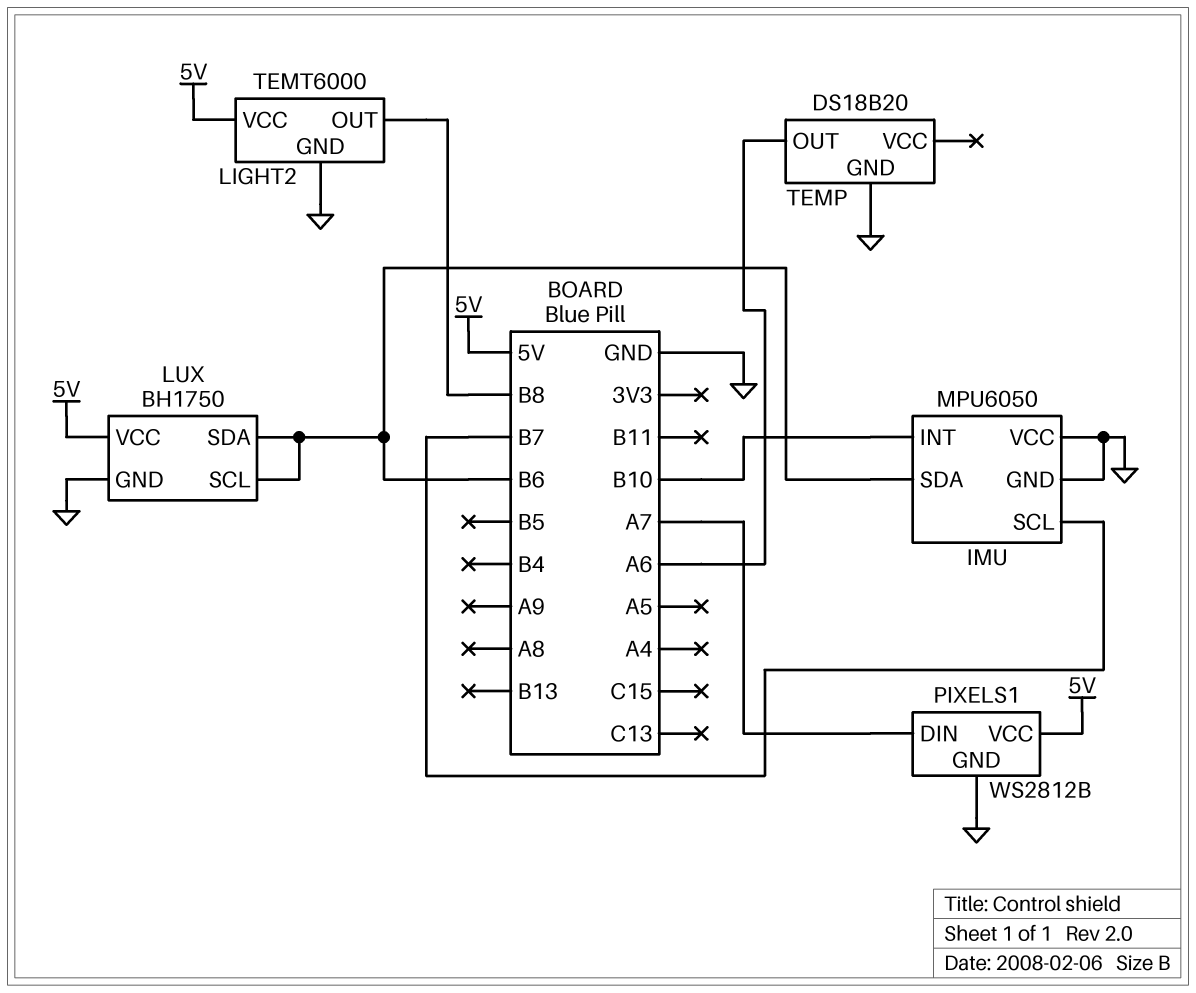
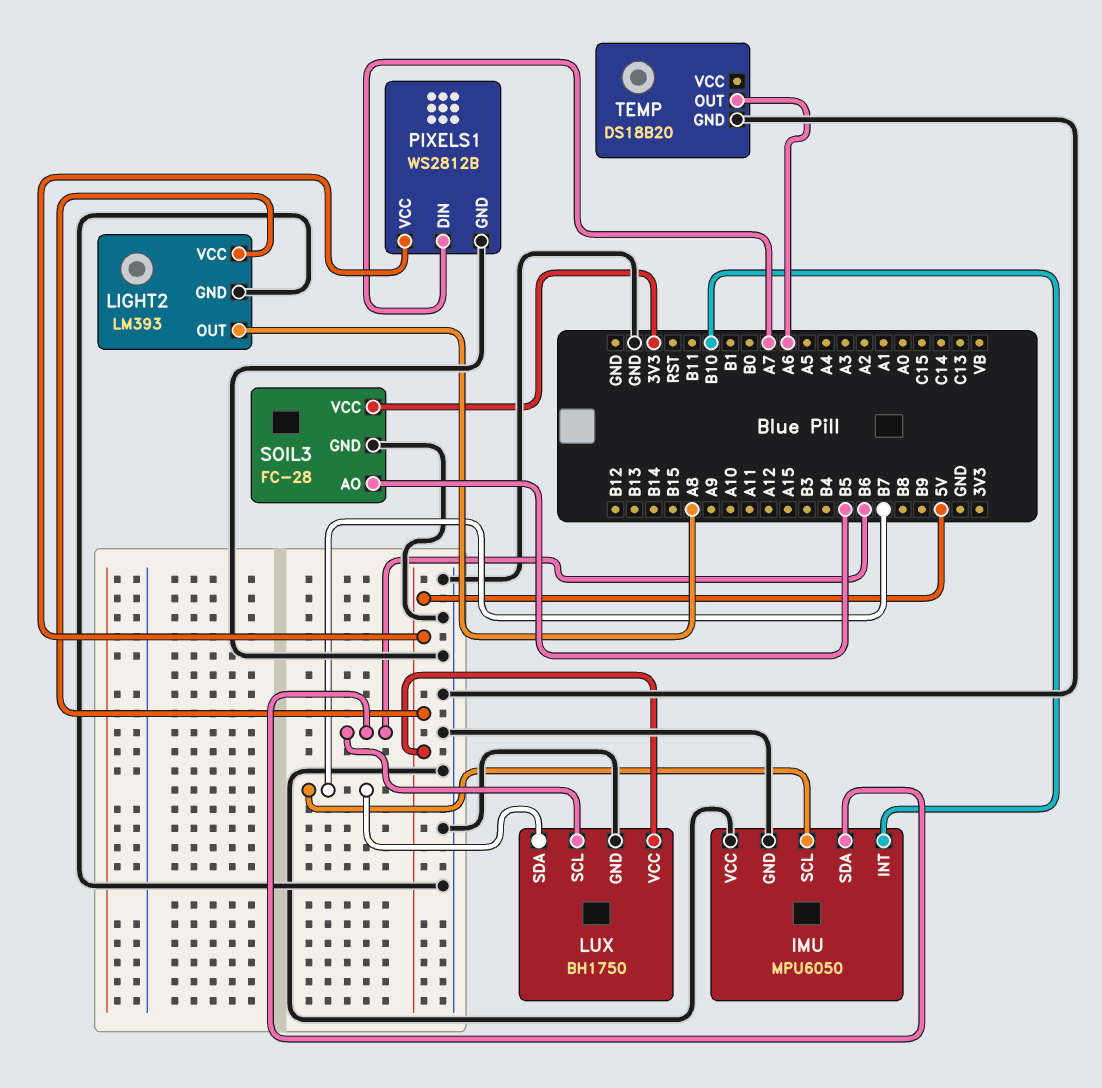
LIGHT2: TEMT6000 -> LM393
LIGHT2 pin OUT: B8 -> A8
LUX pin SDA: B6 -> B7
SOIL3: none -> FC-28
SOIL3 pin AO: none -> B5
SOIL3 pin GND: none -> GND
SOIL3 pin VCC: none -> 3V3

